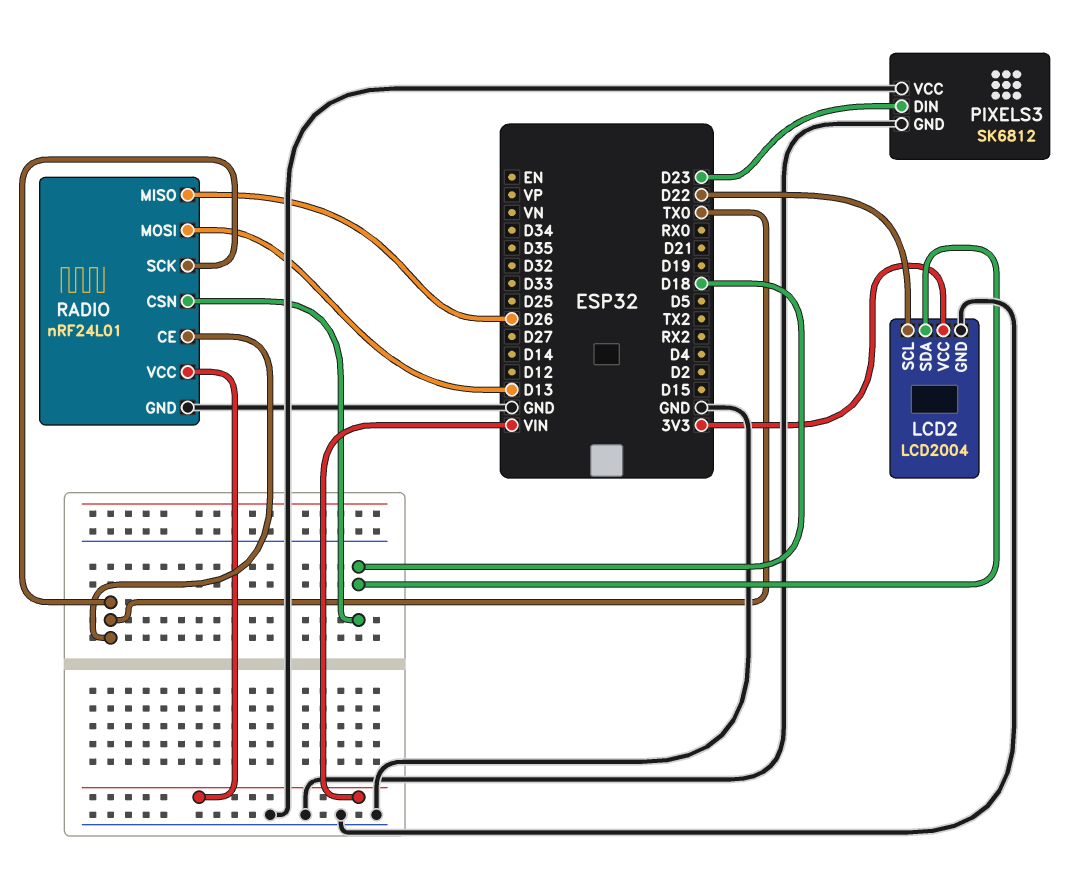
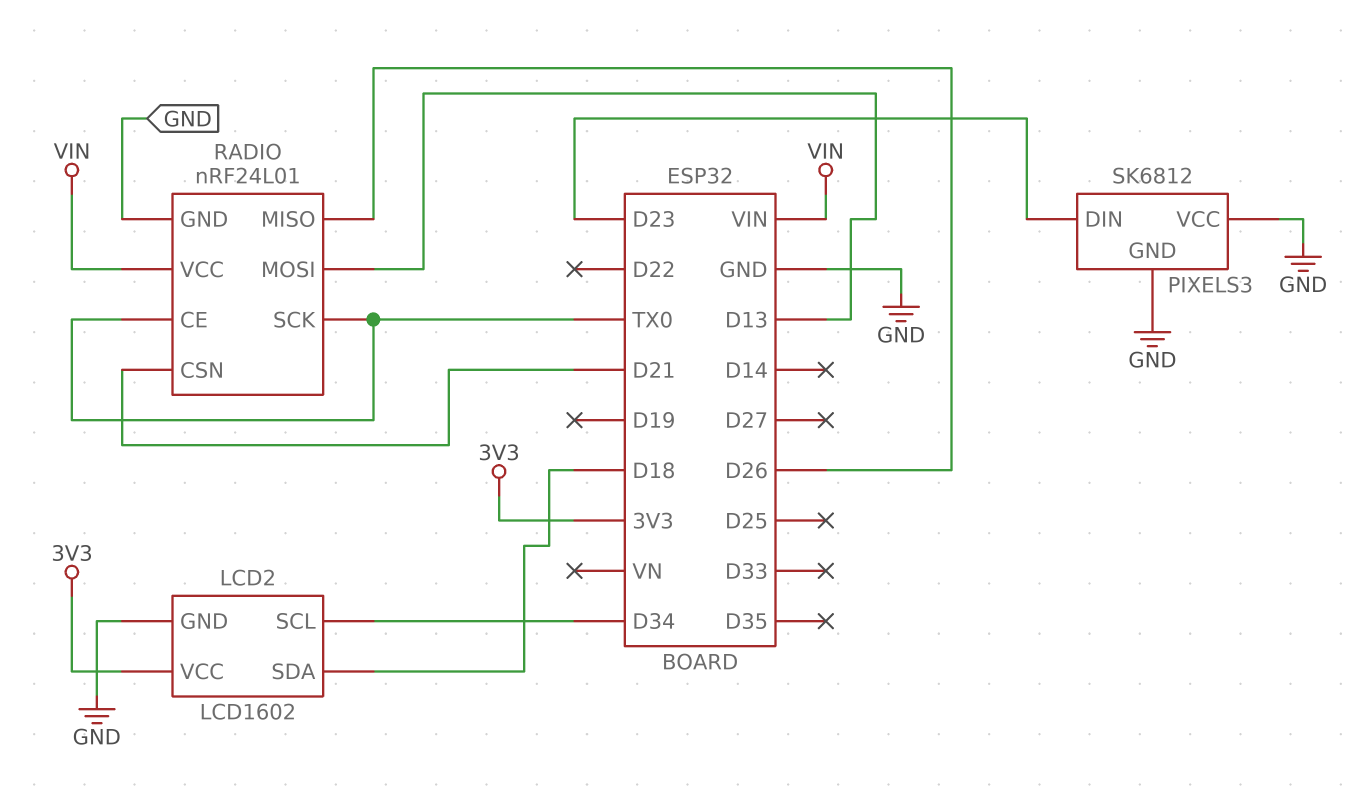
LCD2: LCD2004 -> LCD1602
LCD2 pin SCL: D22 -> D34
RADIO pin CSN: D18 -> D21

